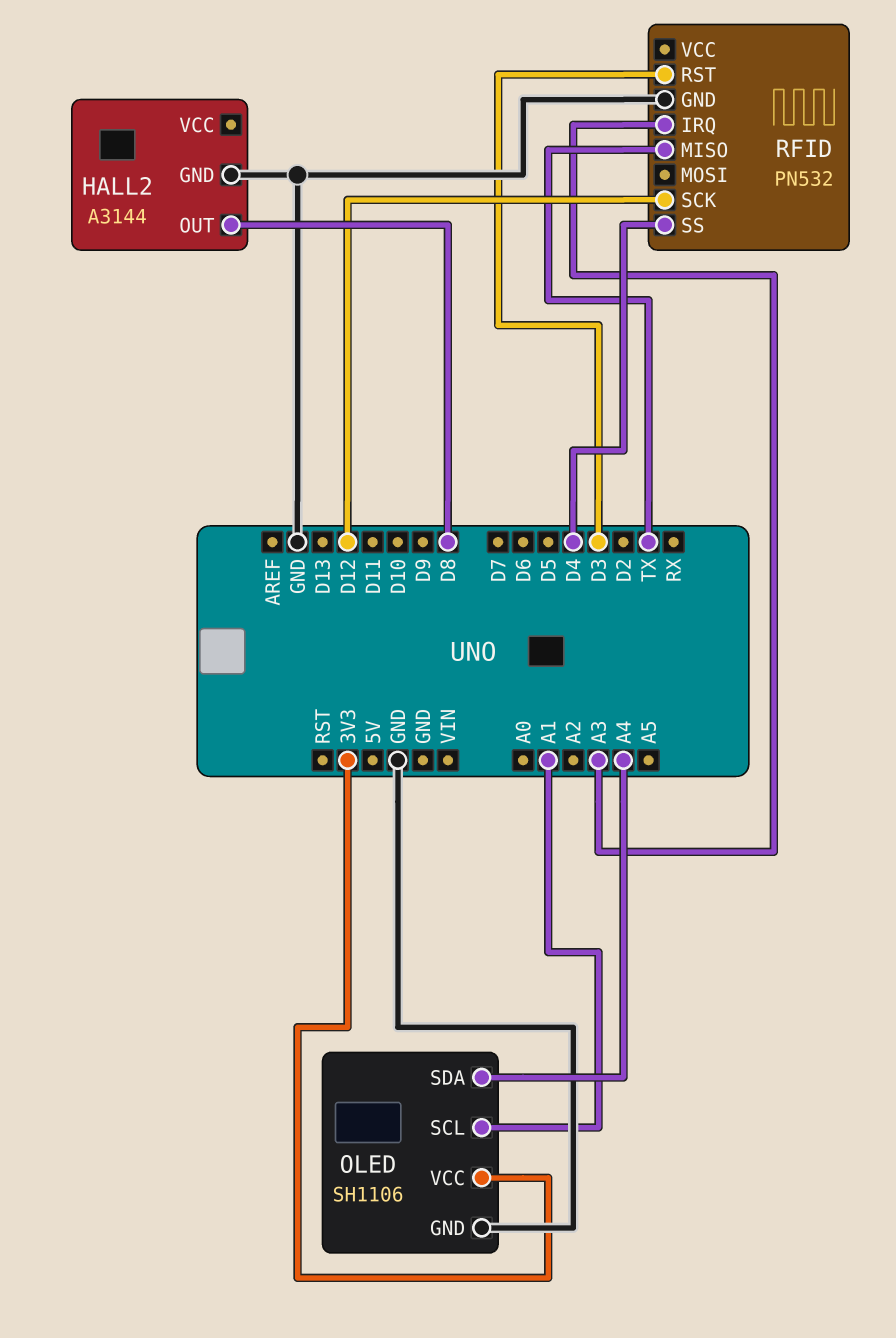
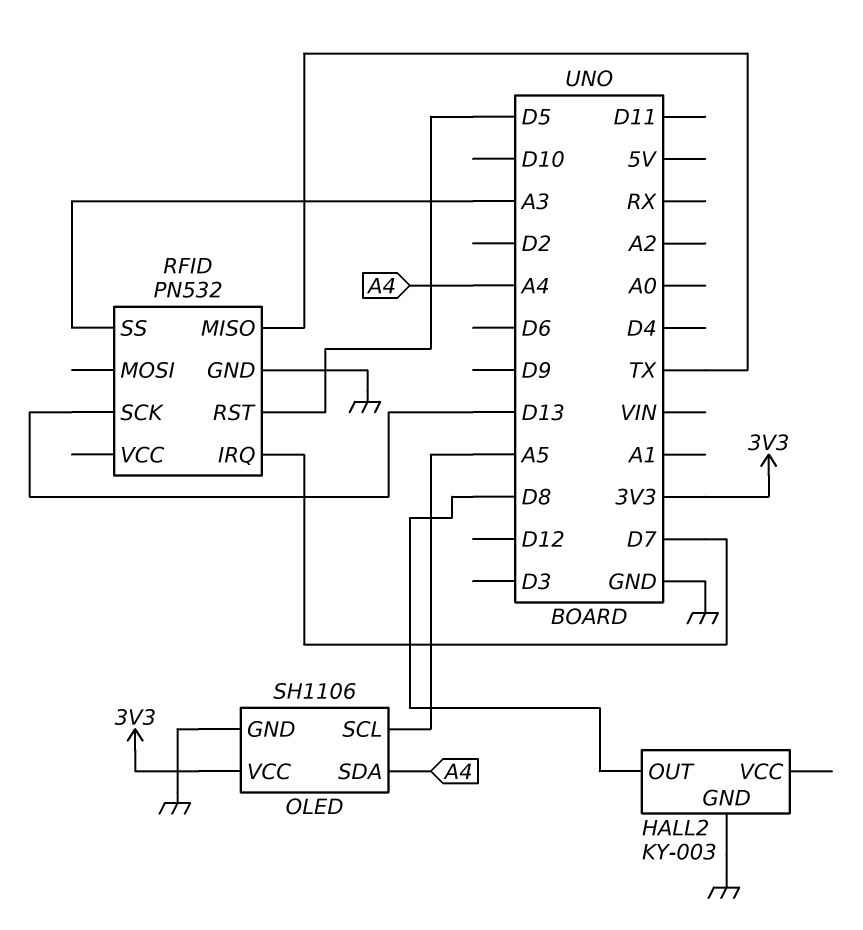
HALL2: A3144 -> KY-003
OLED pin SCL: A1 -> A5
RFID pin IRQ: A3 -> D7
RFID pin RST: D3 -> D5
RFID pin SCK: D12 -> D13
RFID pin SS: D4 -> A3

